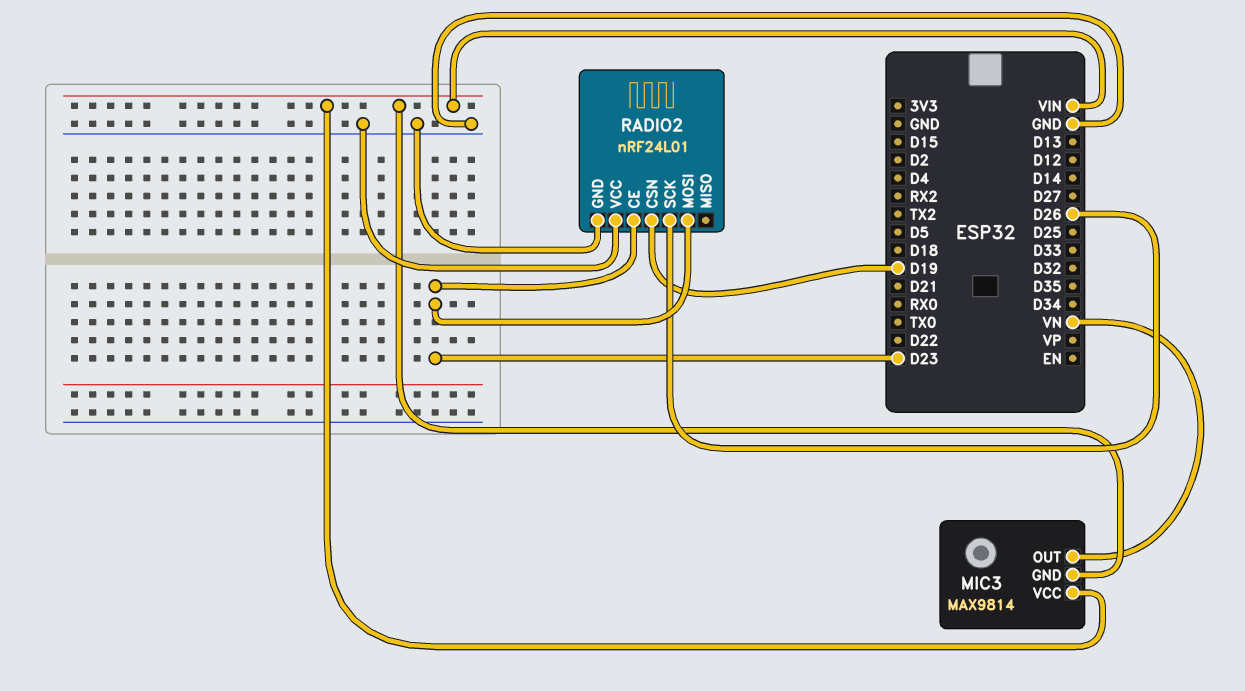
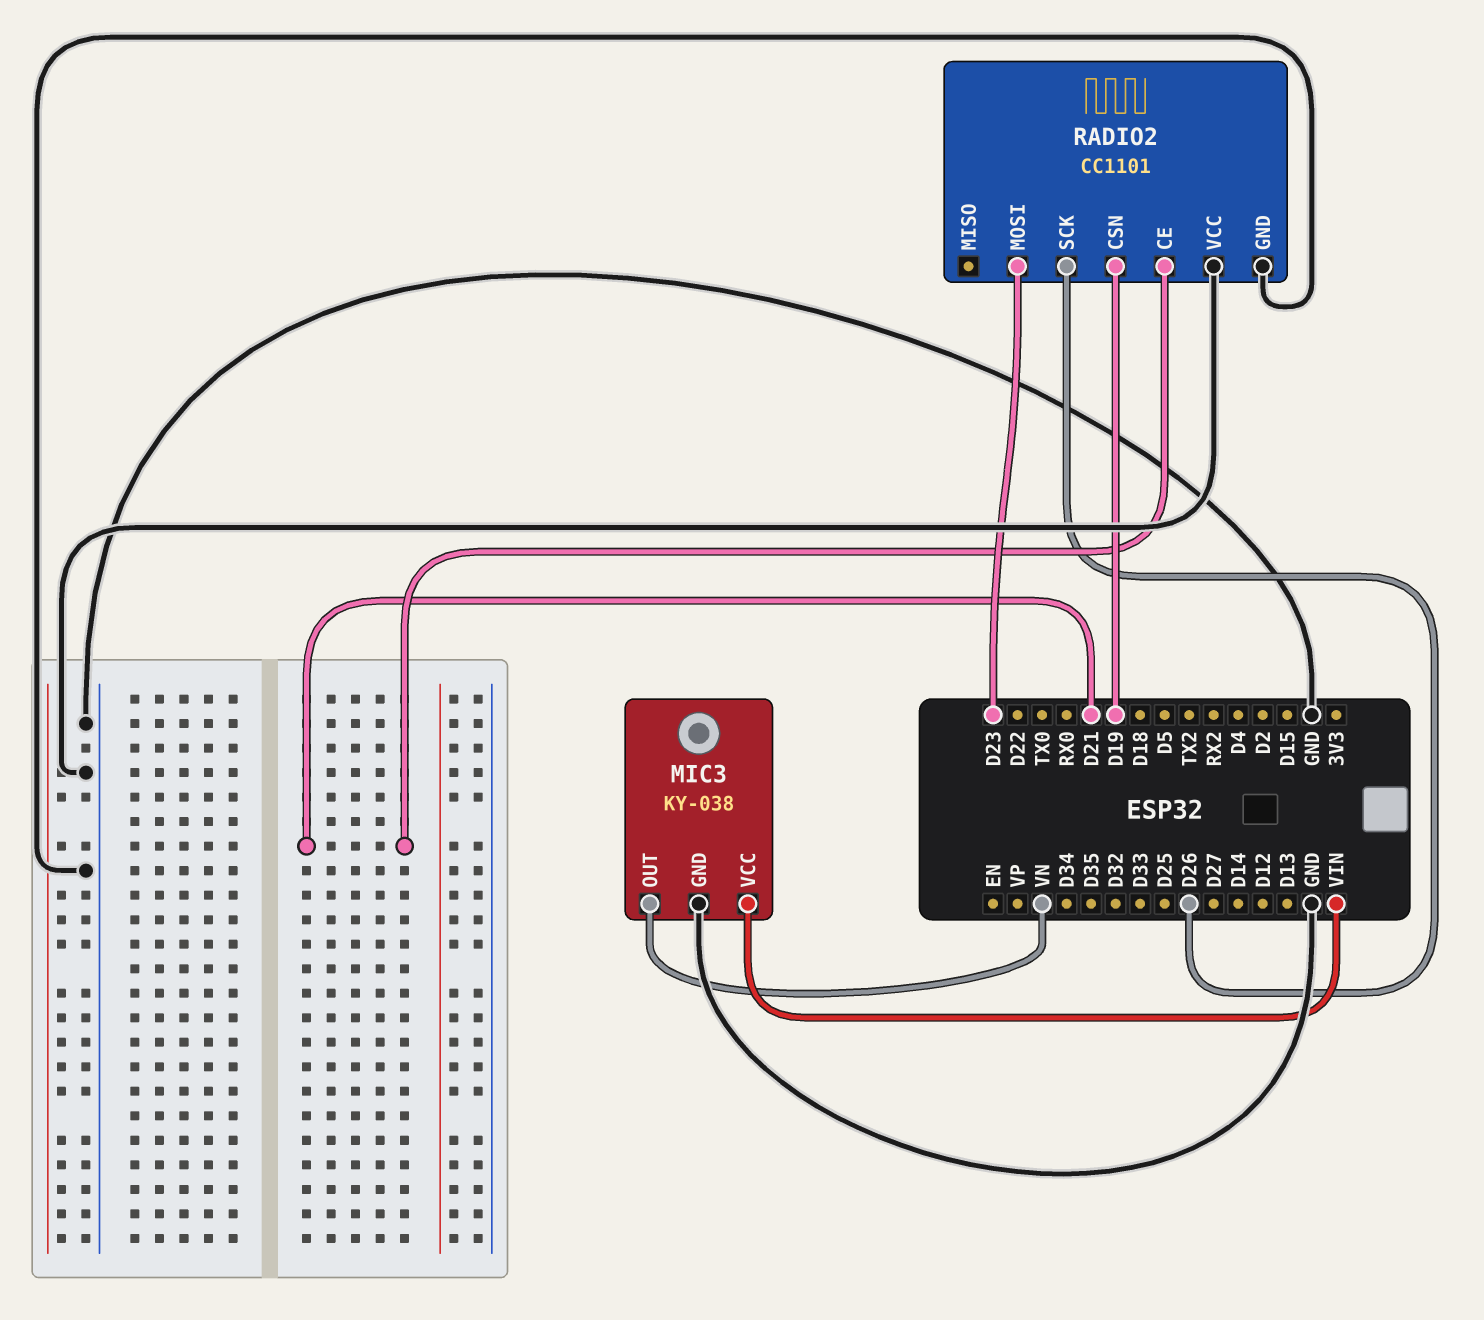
MIC3: MAX9814 -> KY-038
MIC3 pin GND: VIN -> GND
RADIO2: nRF24L01 -> CC1101
RADIO2 pin CE: D23 -> D21

